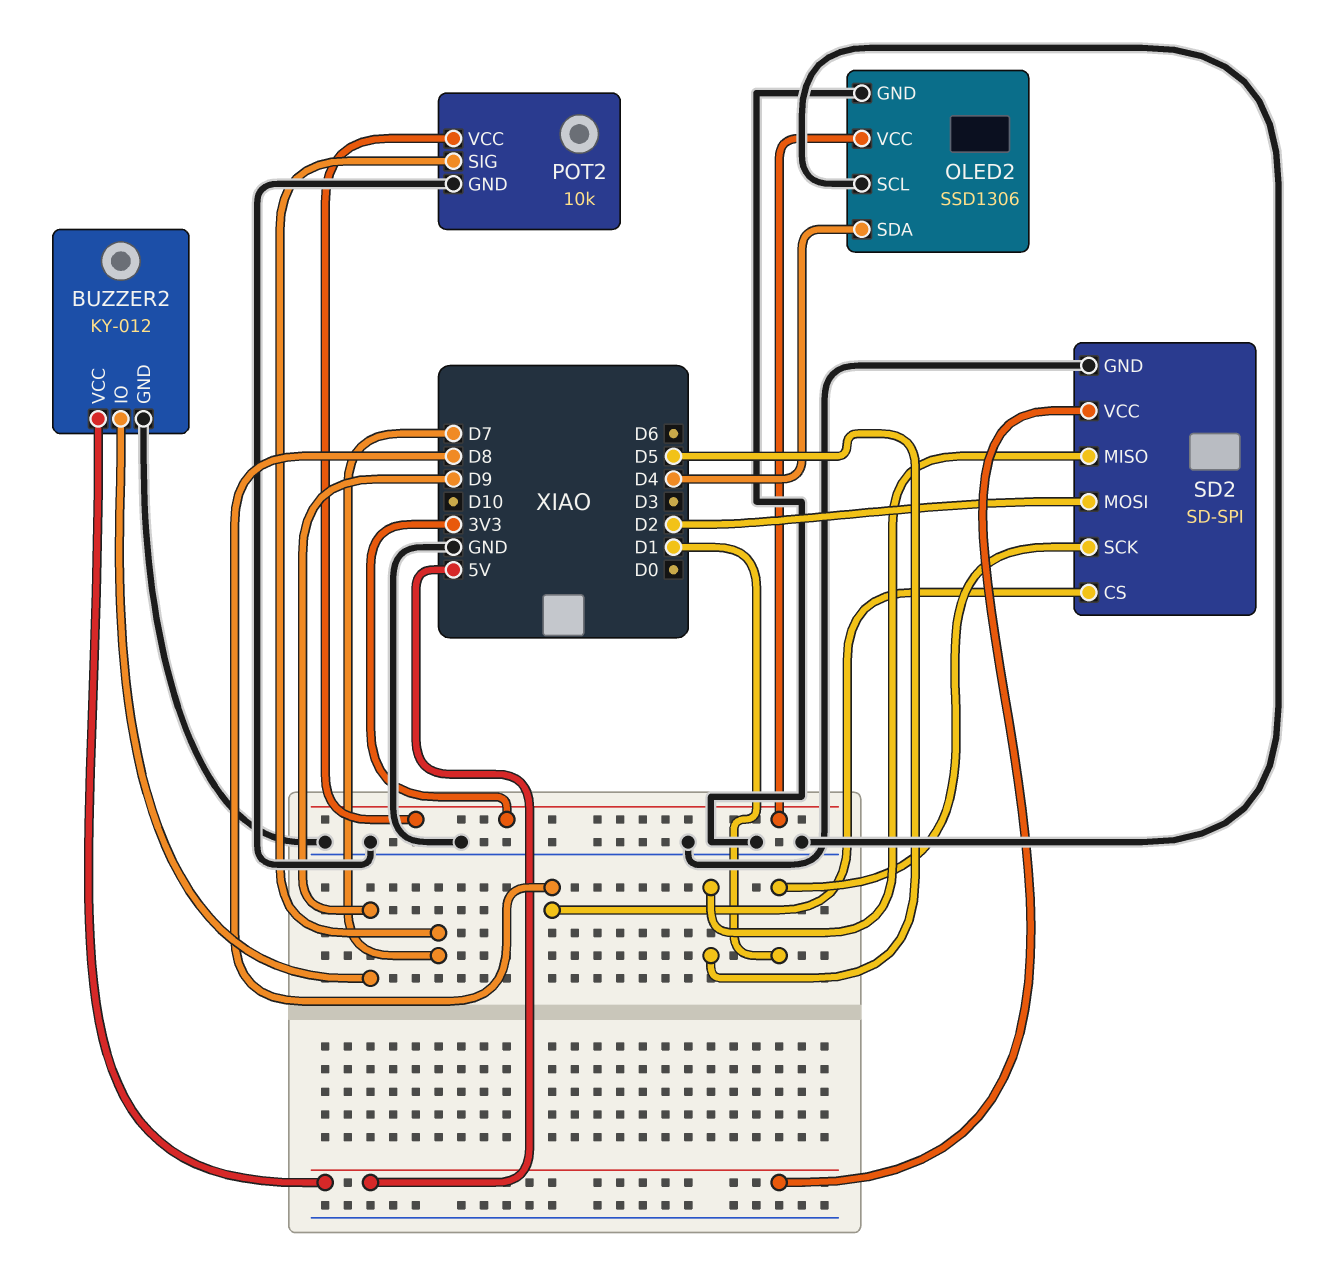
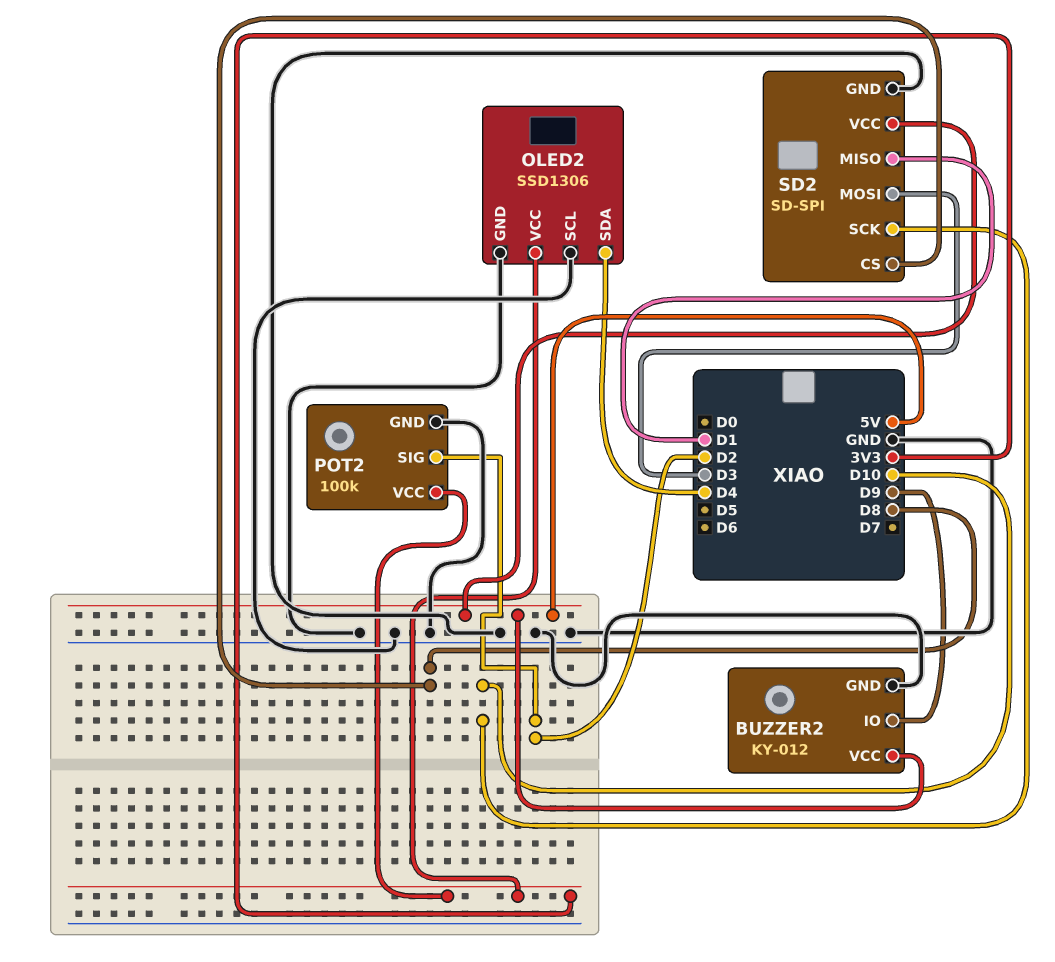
POT2: 10k -> 100k
POT2 pin SIG: D7 -> D2
SD2 pin MISO: D5 -> D1
SD2 pin MOSI: D2 -> D3
SD2 pin SCK: D1 -> D10

